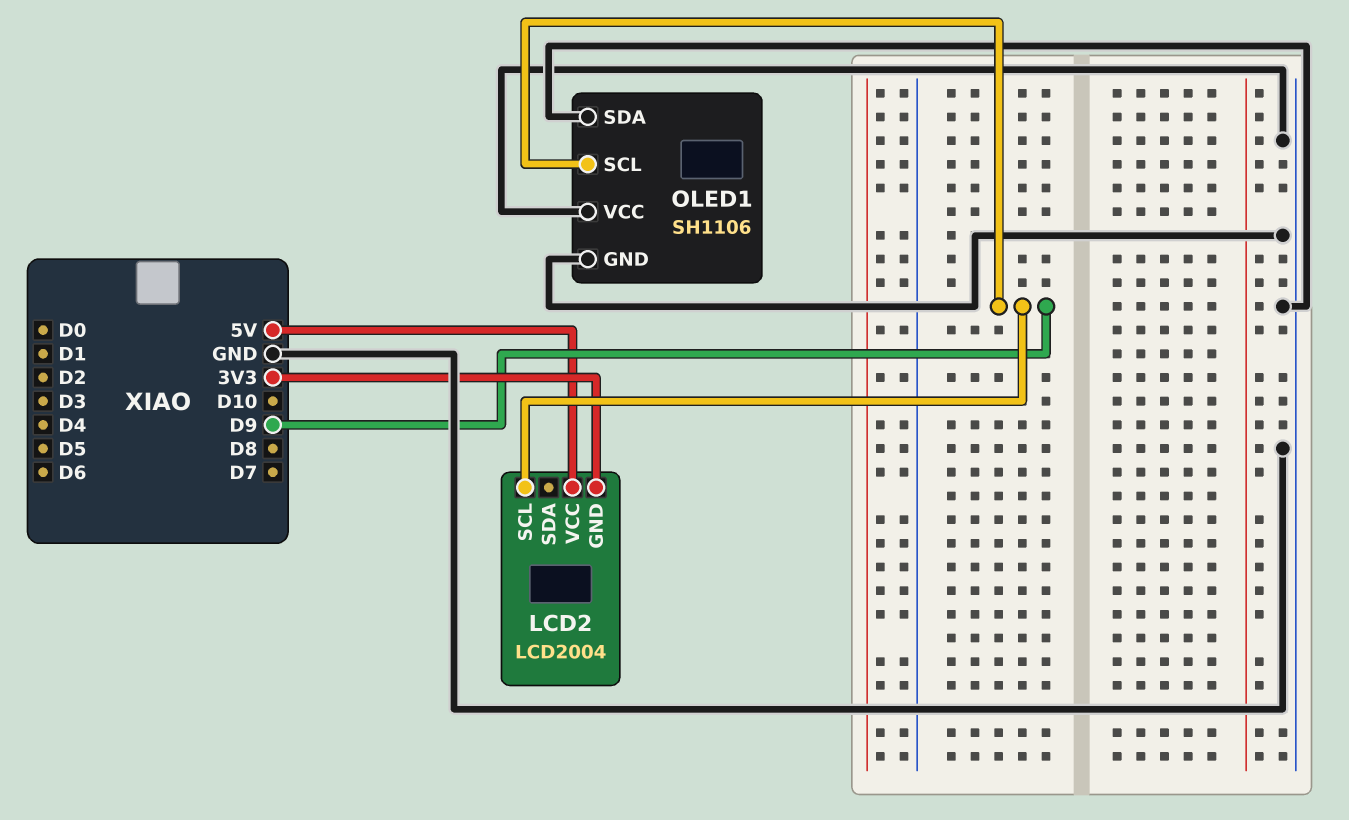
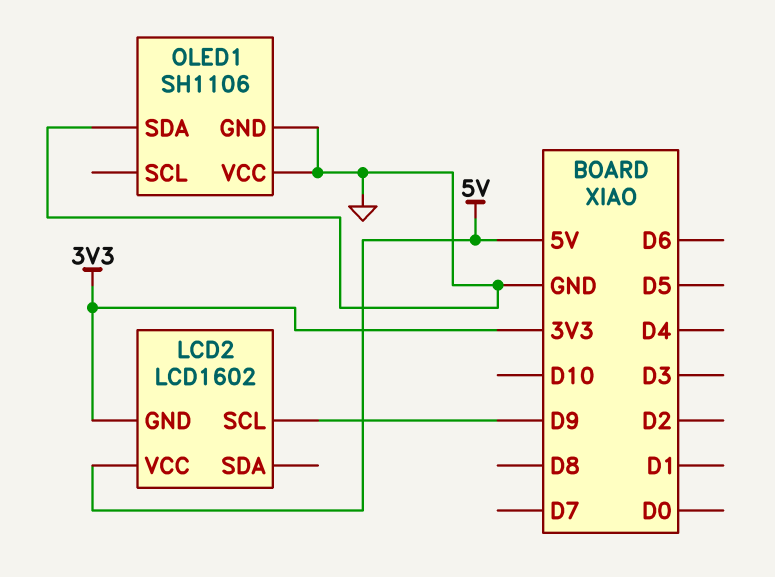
LCD2: LCD2004 -> LCD1602
OLED1 pin SCL: D9 -> none

